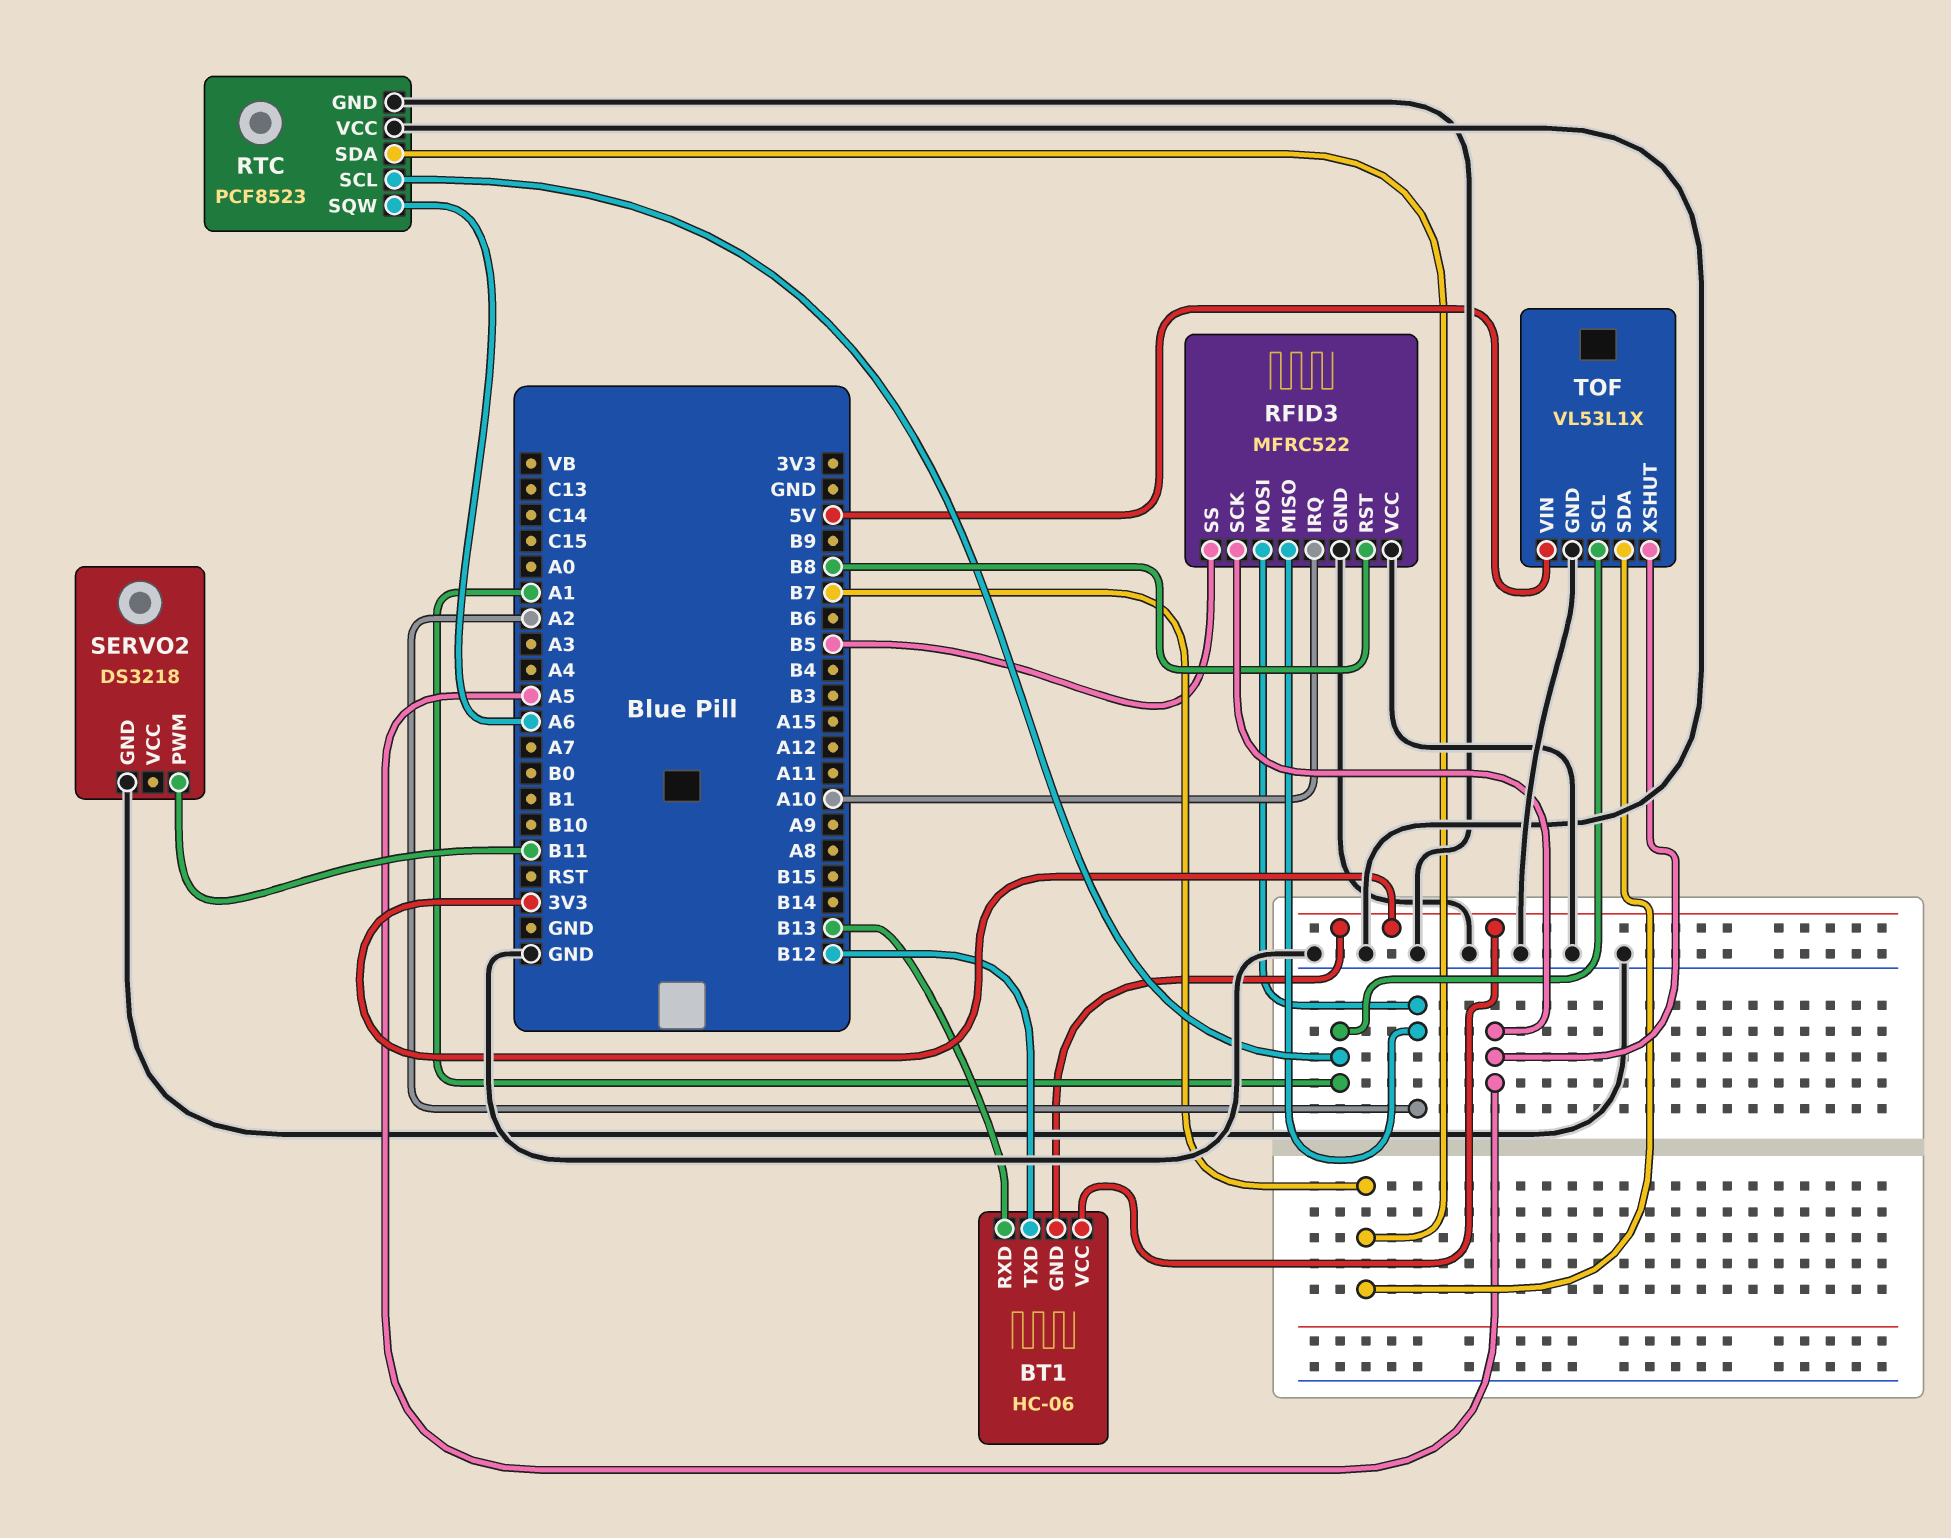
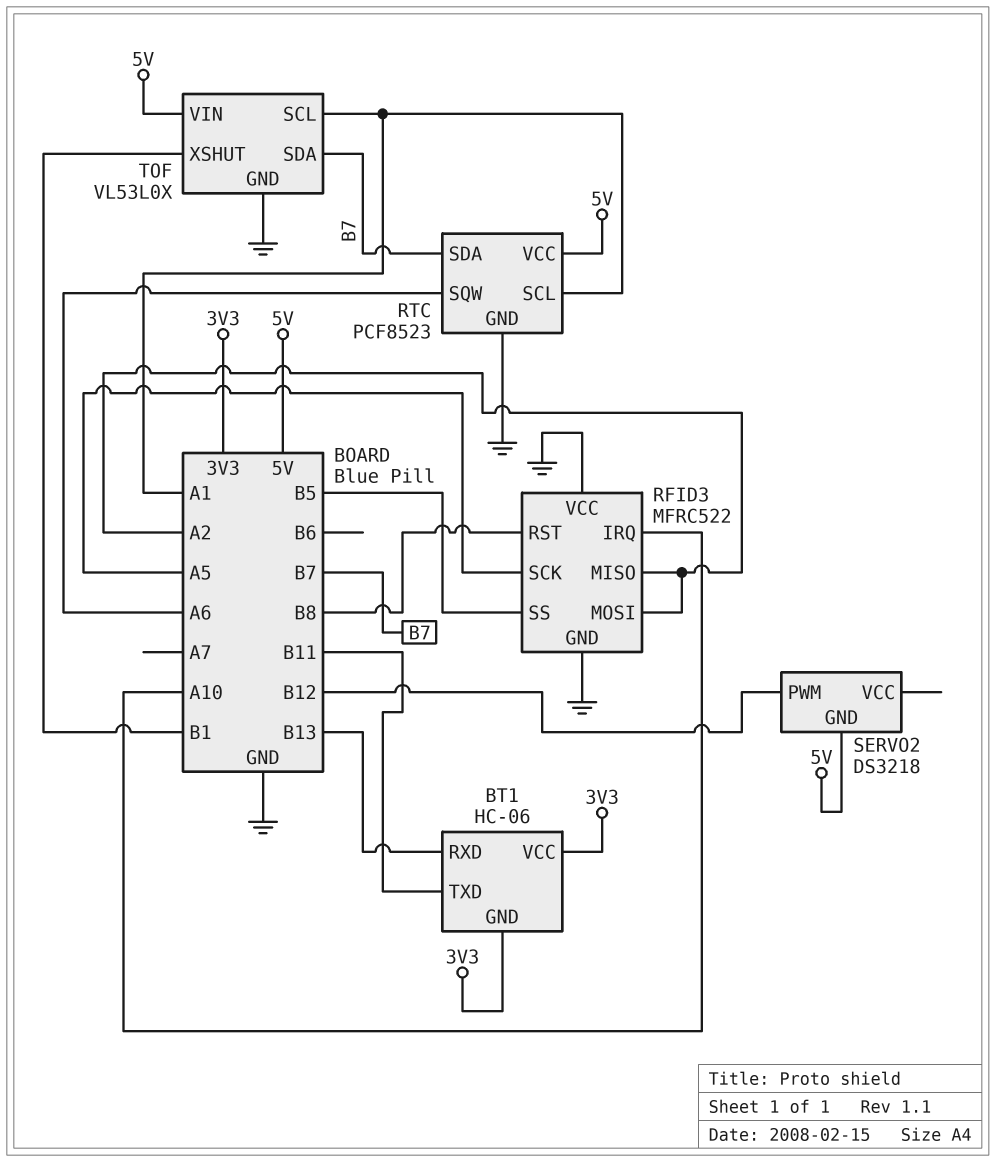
BT1 pin TXD: B12 -> B11
RTC pin VCC: GND -> 5V
SERVO2 pin GND: GND -> 5V
SERVO2 pin PWM: B11 -> B12
TOF: VL53L1X -> VL53L0X
TOF pin XSHUT: A5 -> B1

